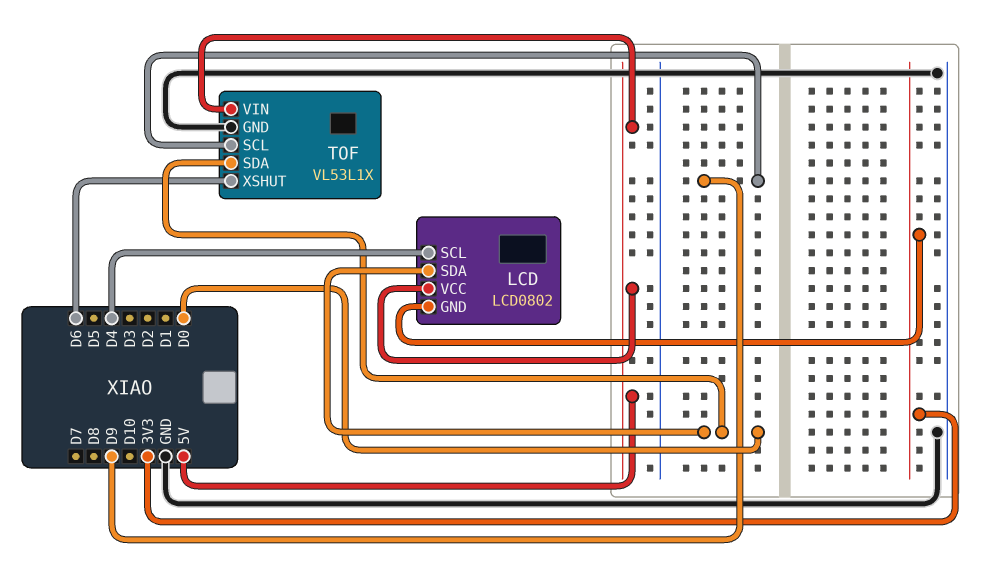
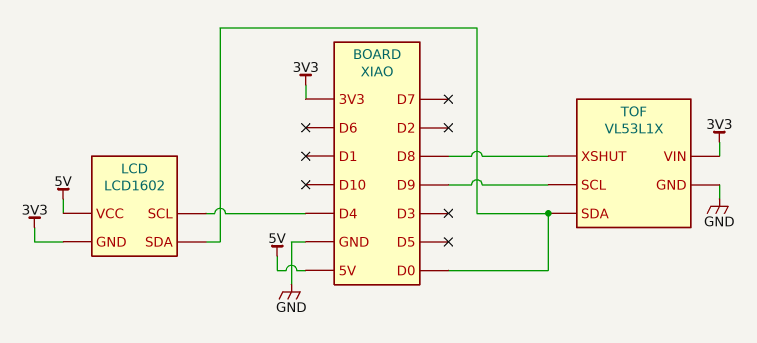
LCD: LCD0802 -> LCD1602
TOF pin VIN: 5V -> 3V3
TOF pin XSHUT: D6 -> D8

